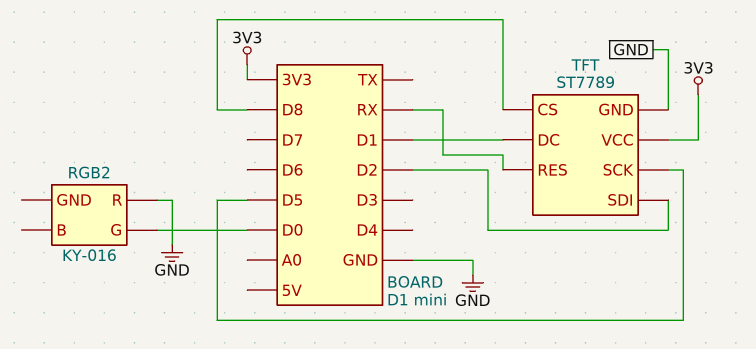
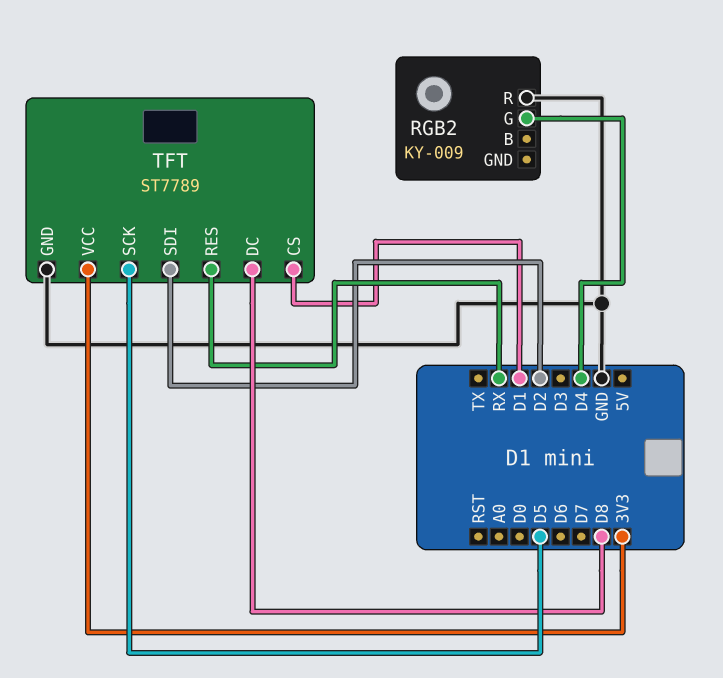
RGB2: KY-016 -> KY-009
RGB2 pin G: D0 -> D4
TFT pin CS: D8 -> D1
TFT pin DC: D1 -> D8

